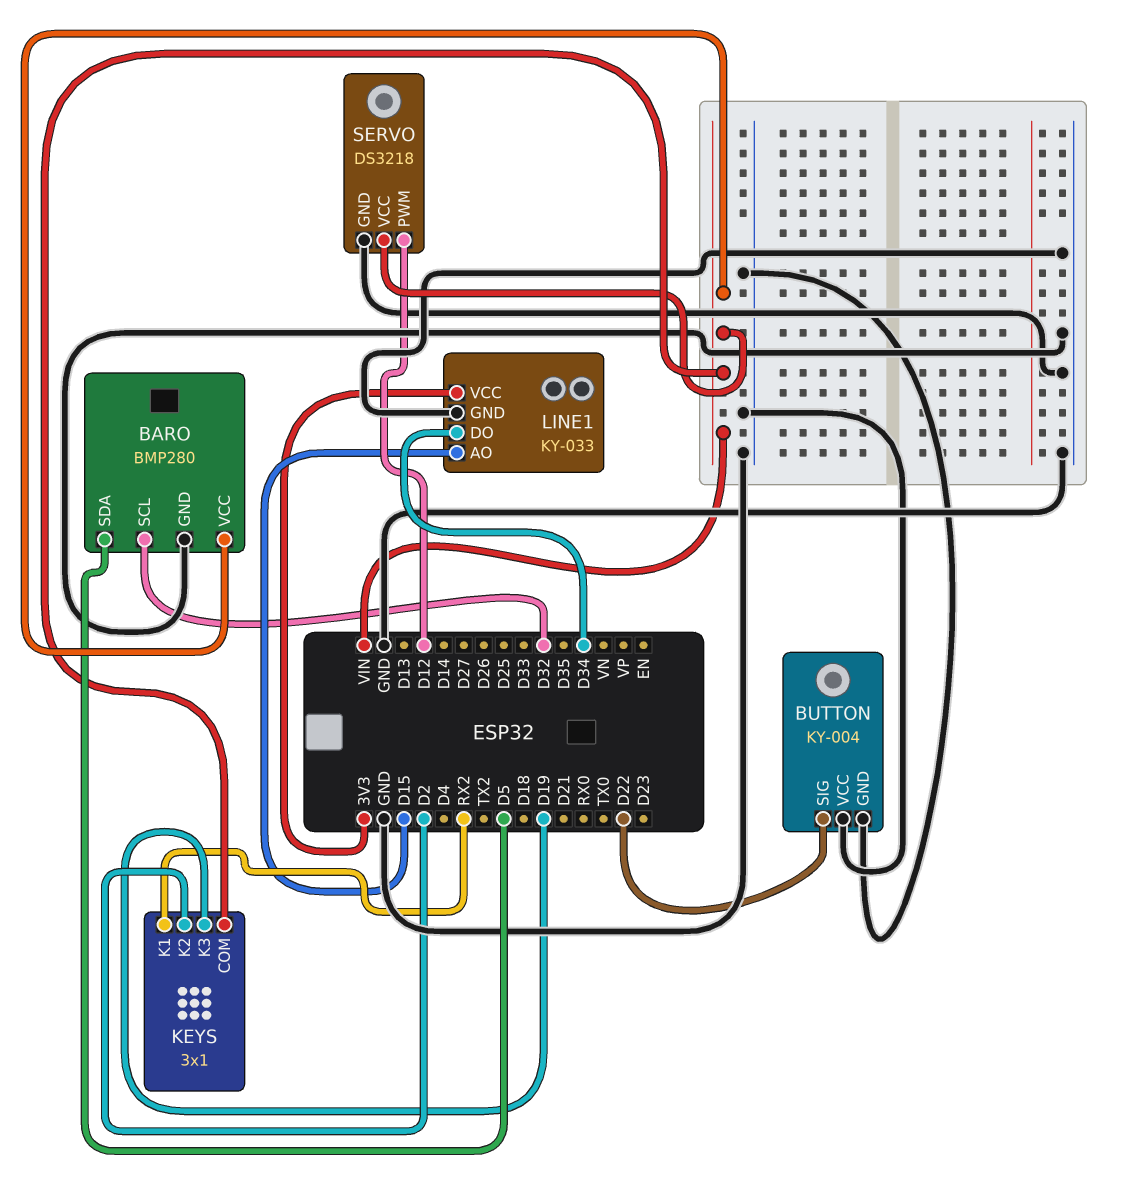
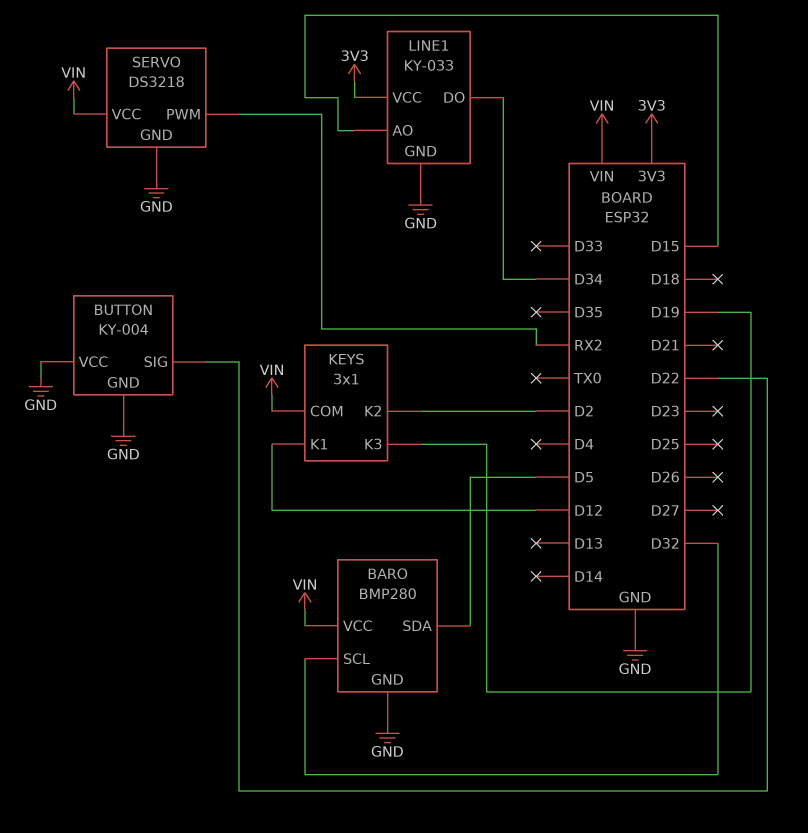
KEYS pin K1: RX2 -> D12
SERVO pin PWM: D12 -> RX2

